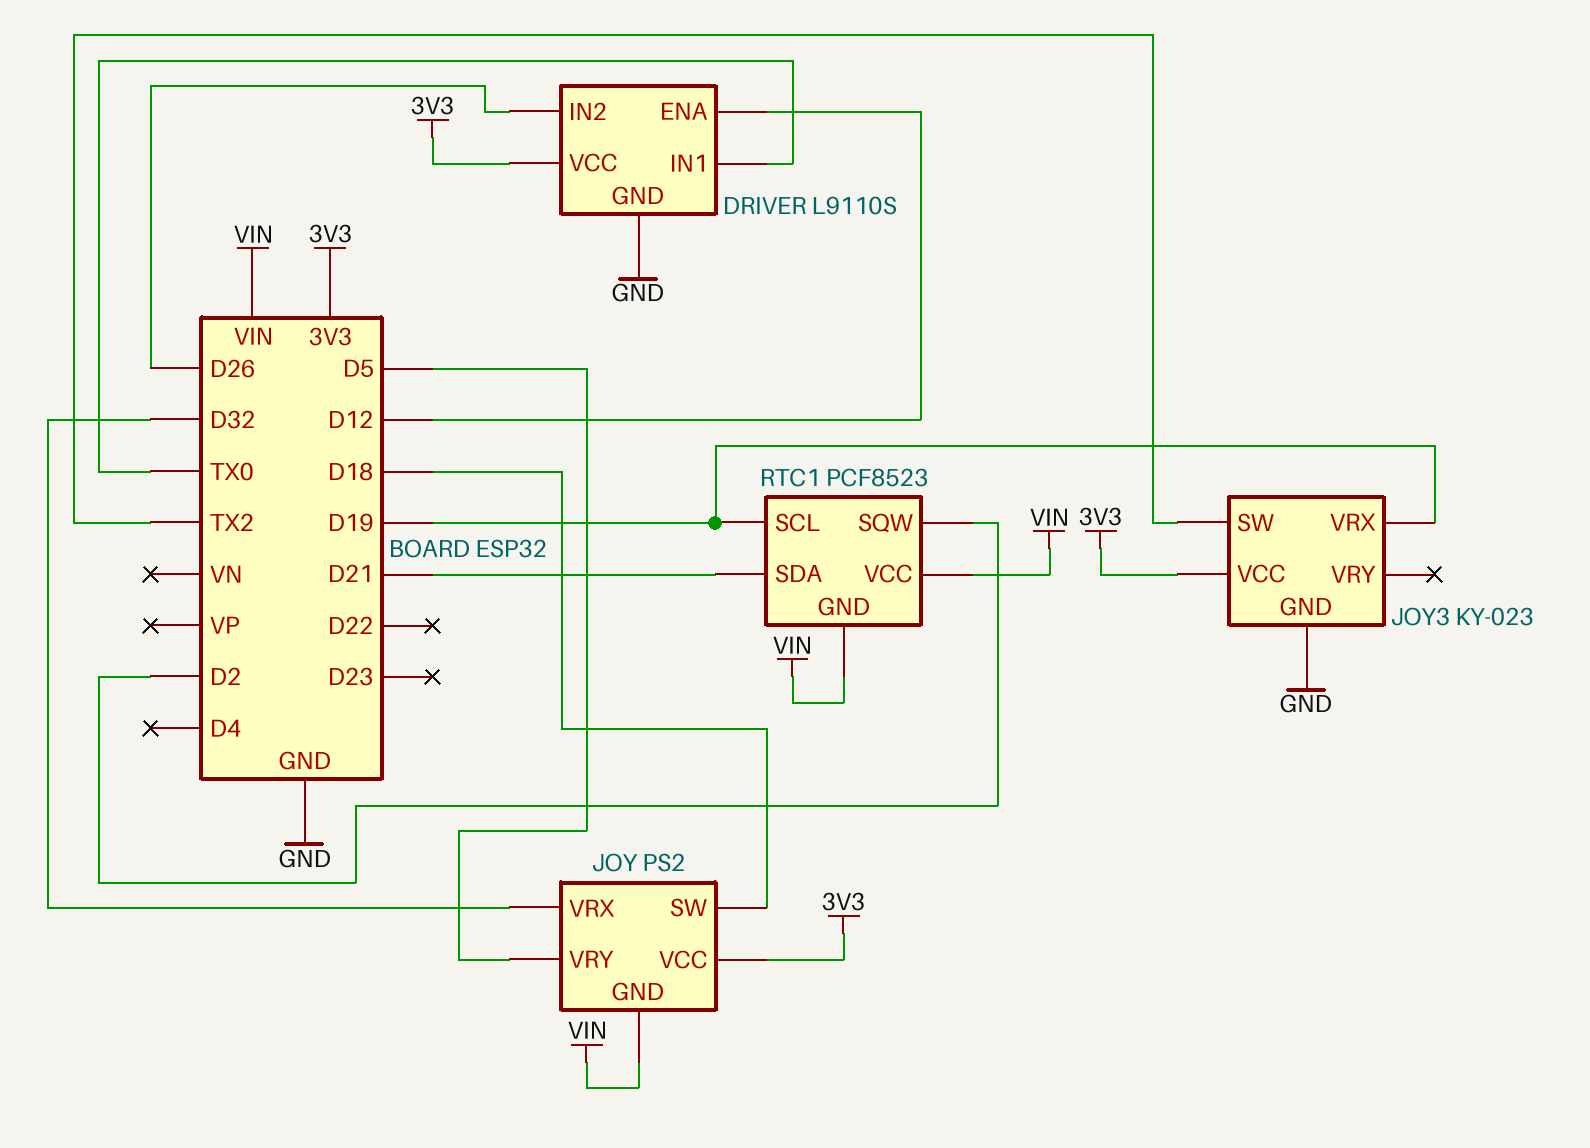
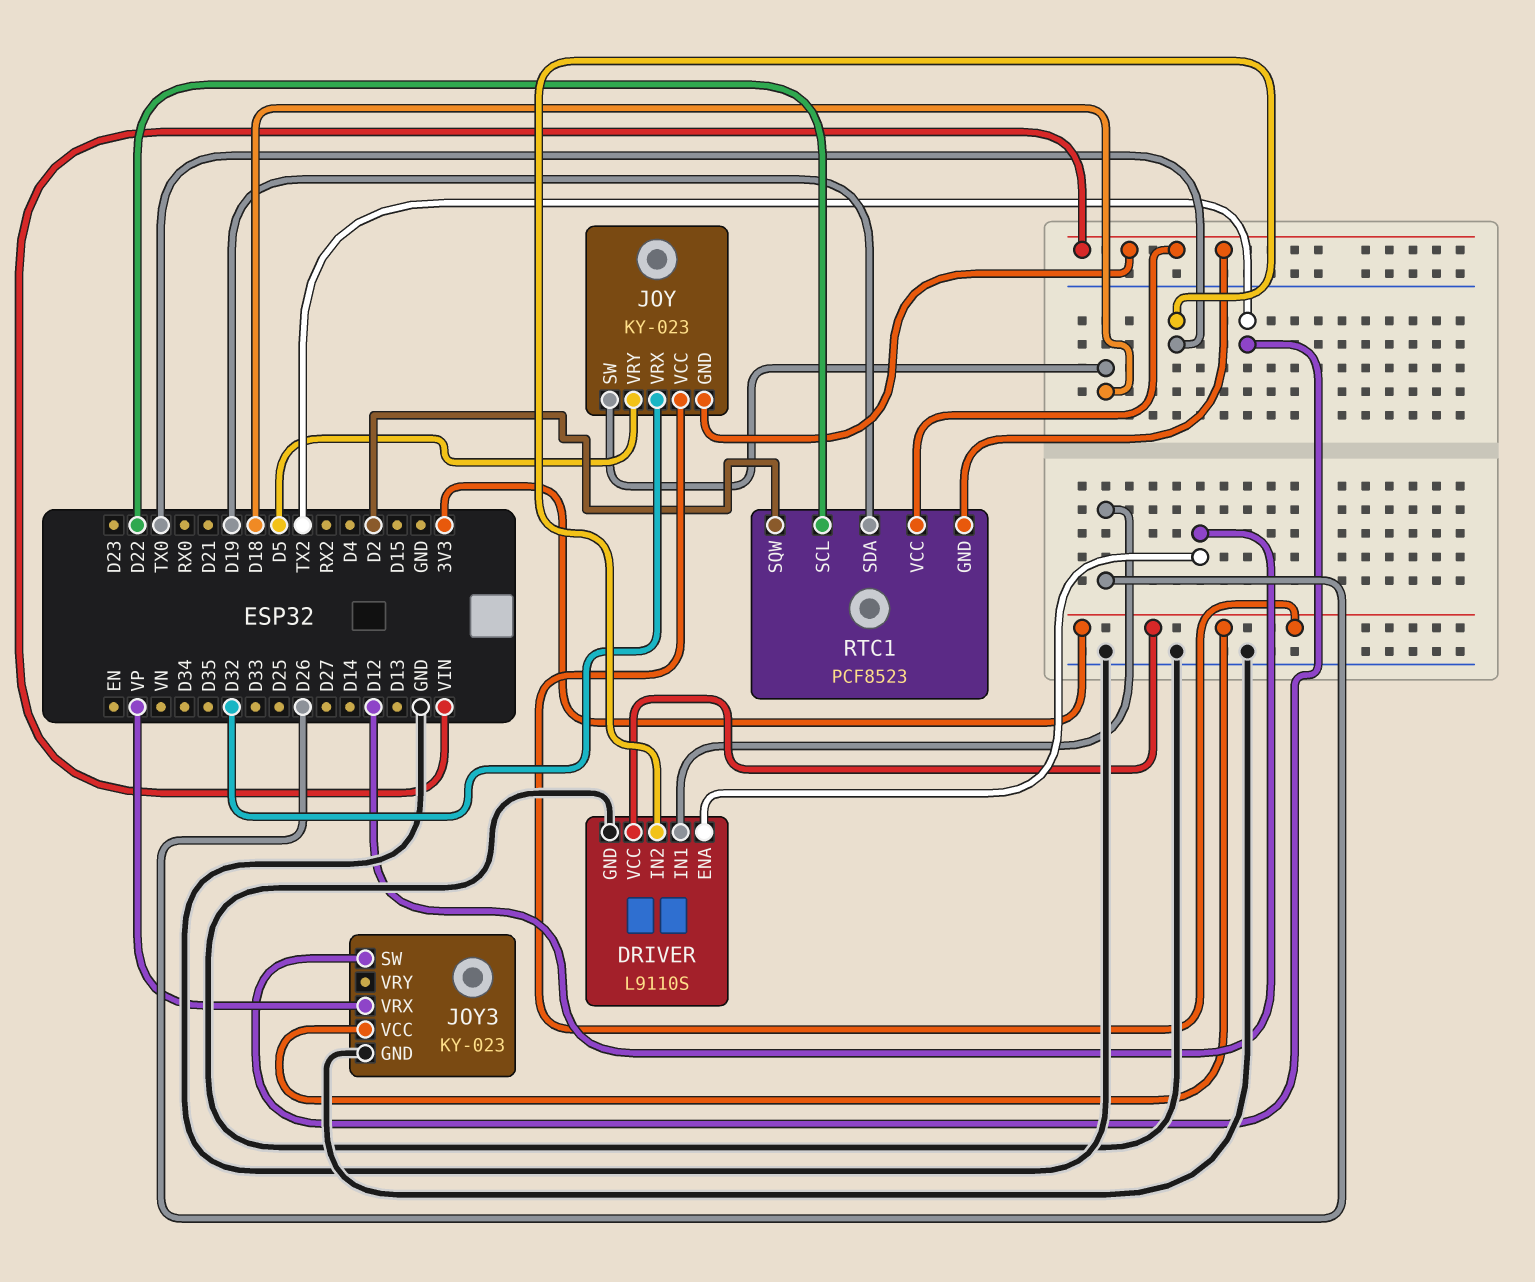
DRIVER pin IN1: TX0 -> D26
DRIVER pin IN2: D26 -> TX0
JOY: PS2 -> KY-023
JOY3 pin VRX: D19 -> VP
RTC1 pin SCL: D19 -> D22
RTC1 pin SDA: D21 -> D19

